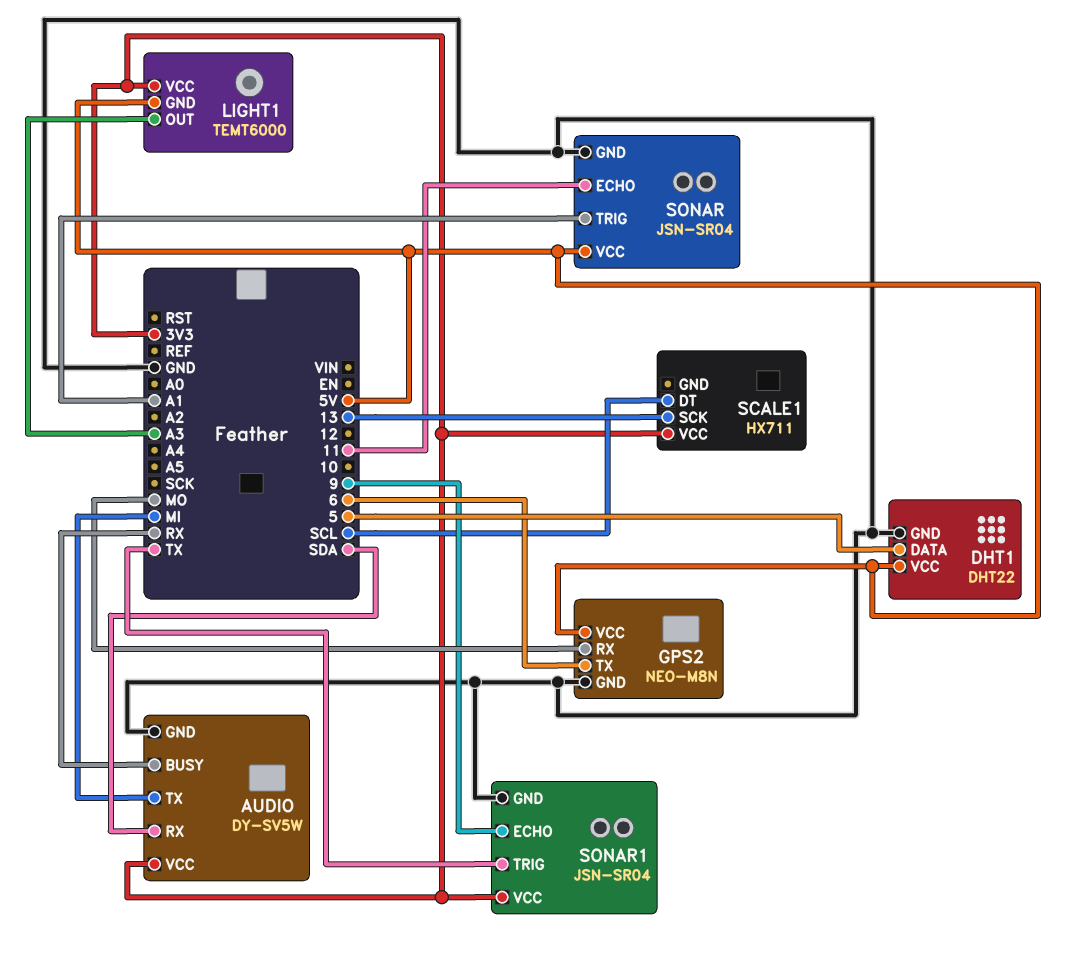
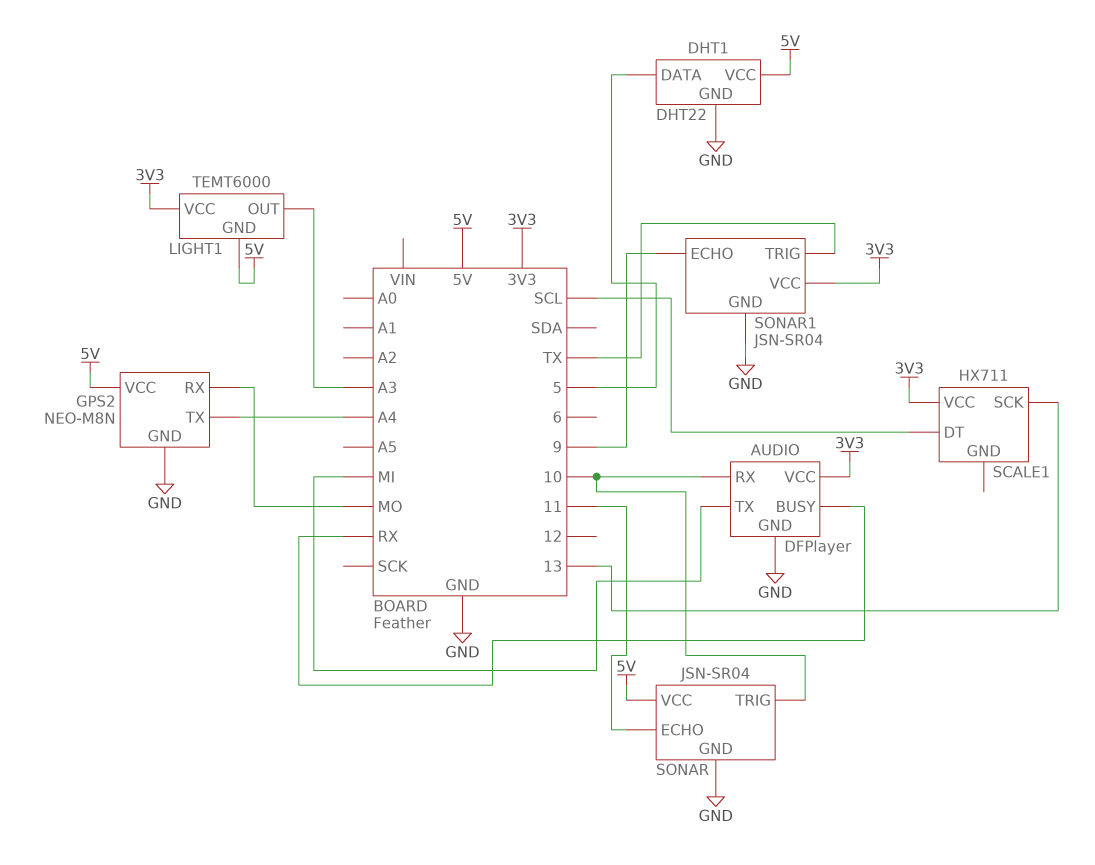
AUDIO: DY-SV5W -> DFPlayer
AUDIO pin RX: SDA -> 10
GPS2 pin TX: 6 -> A4
SONAR pin TRIG: A1 -> 10

